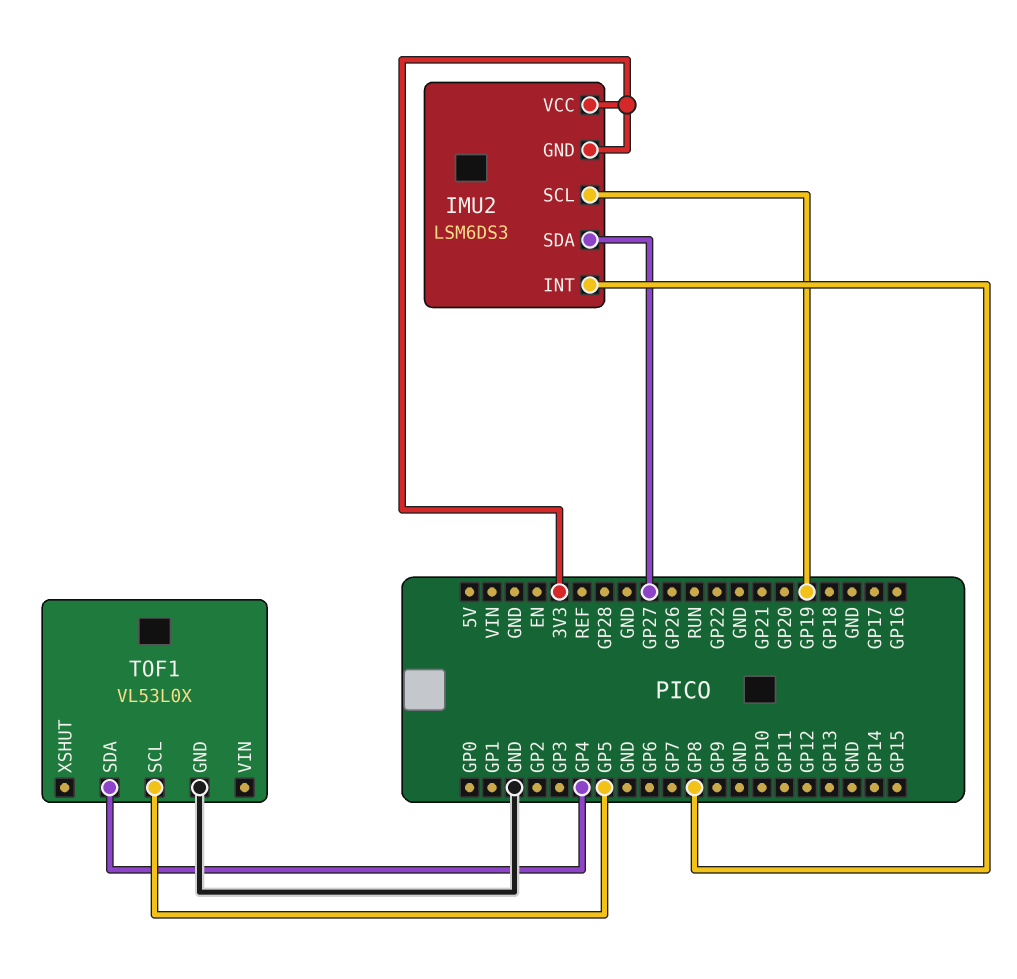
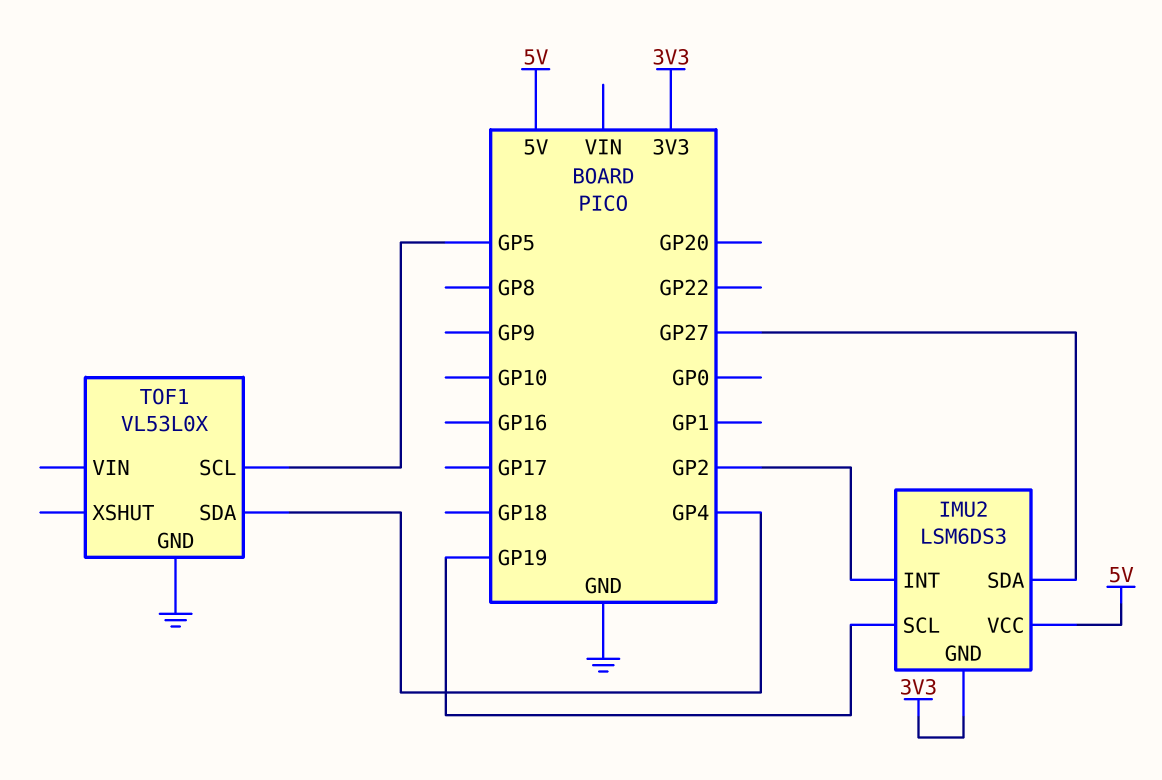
IMU2 pin INT: GP8 -> GP2
IMU2 pin VCC: 3V3 -> 5V

